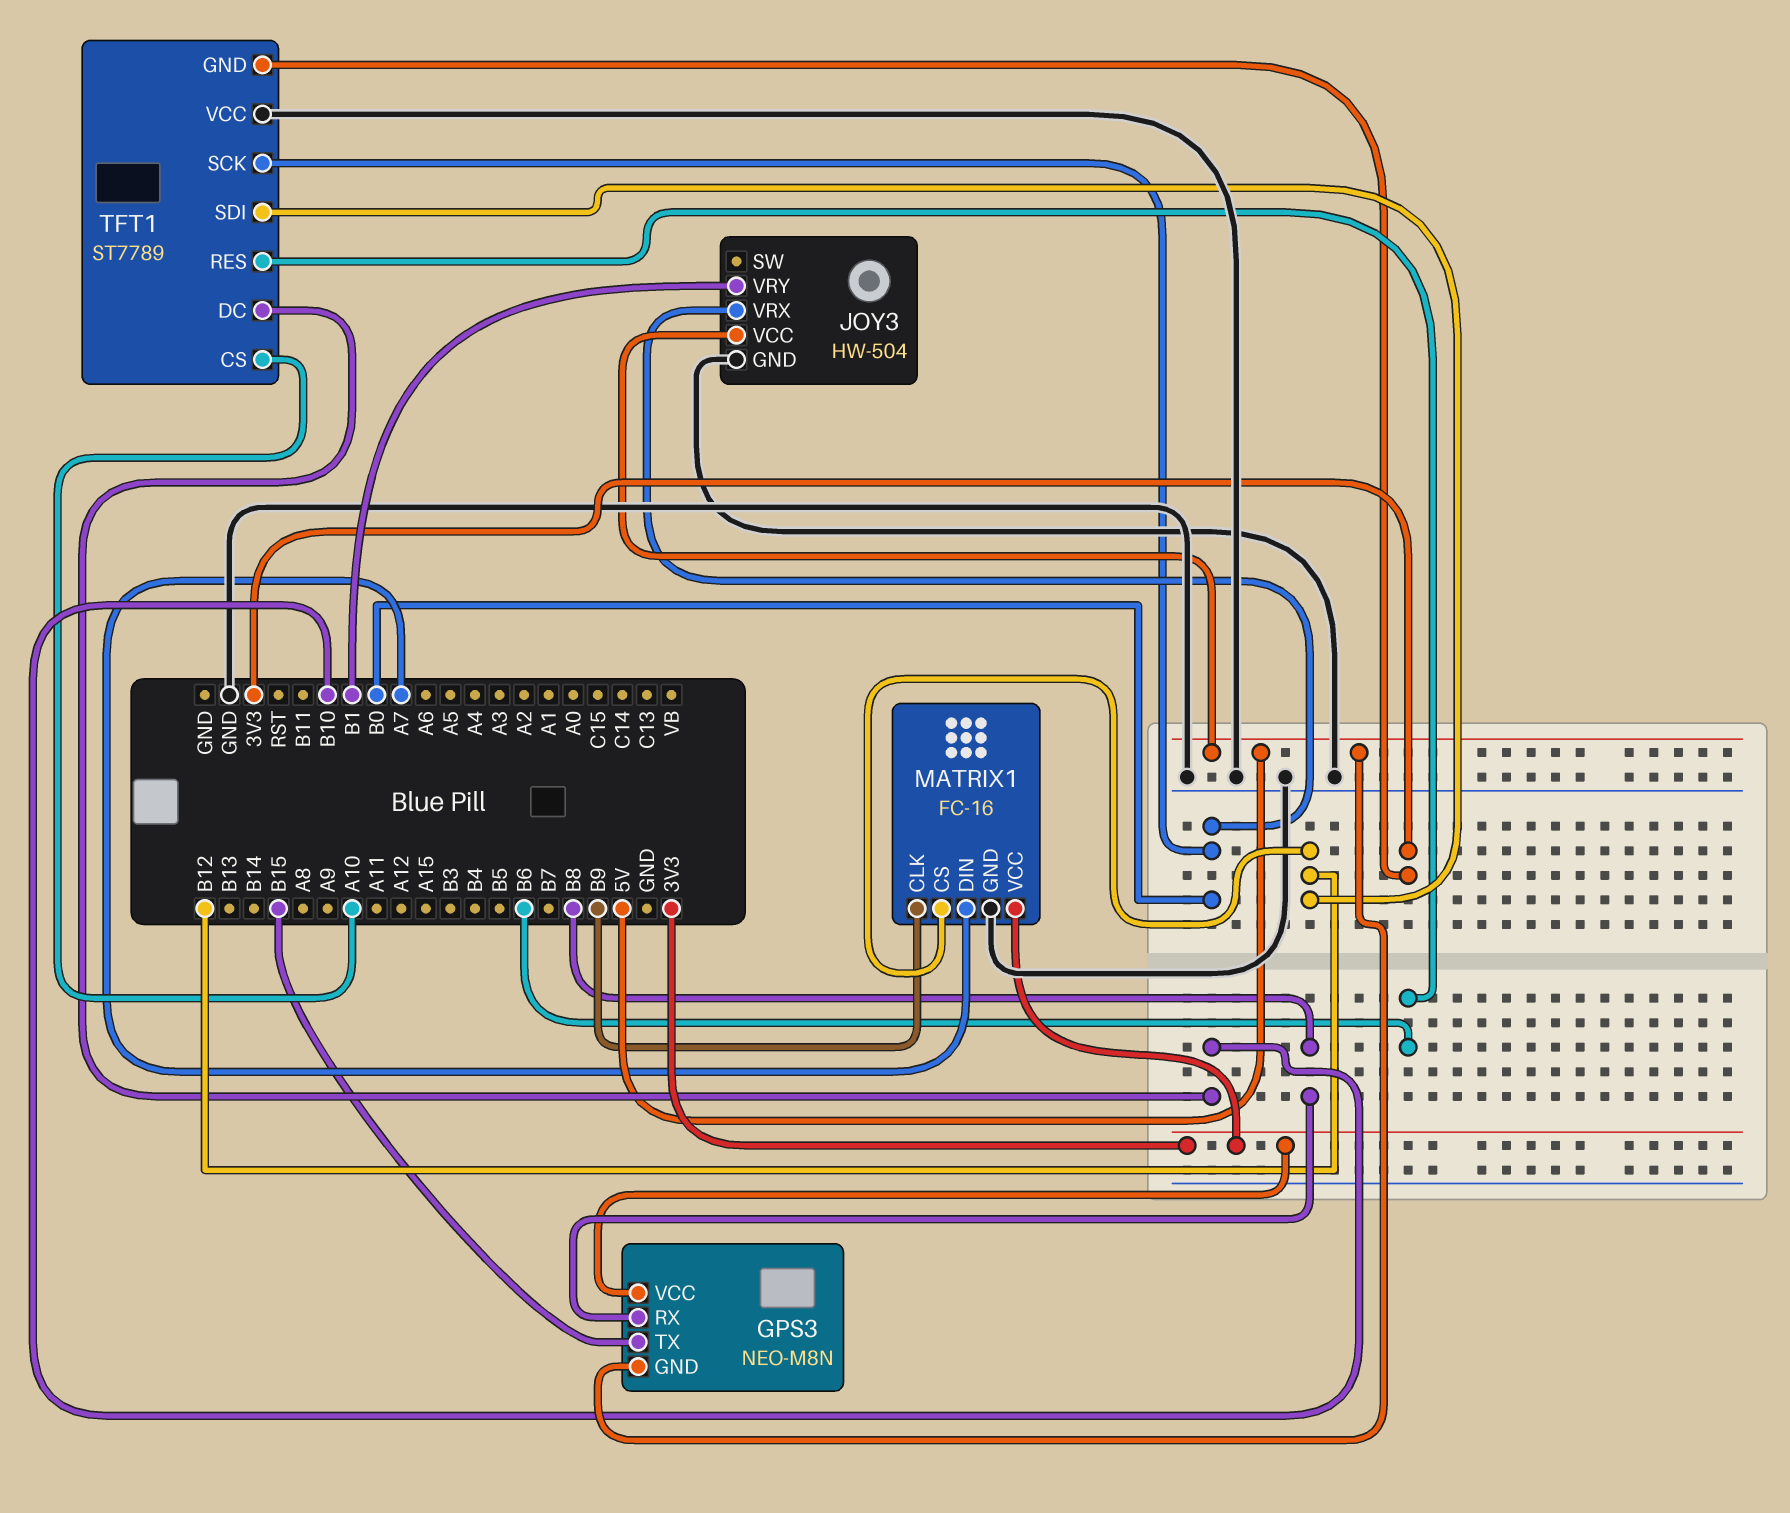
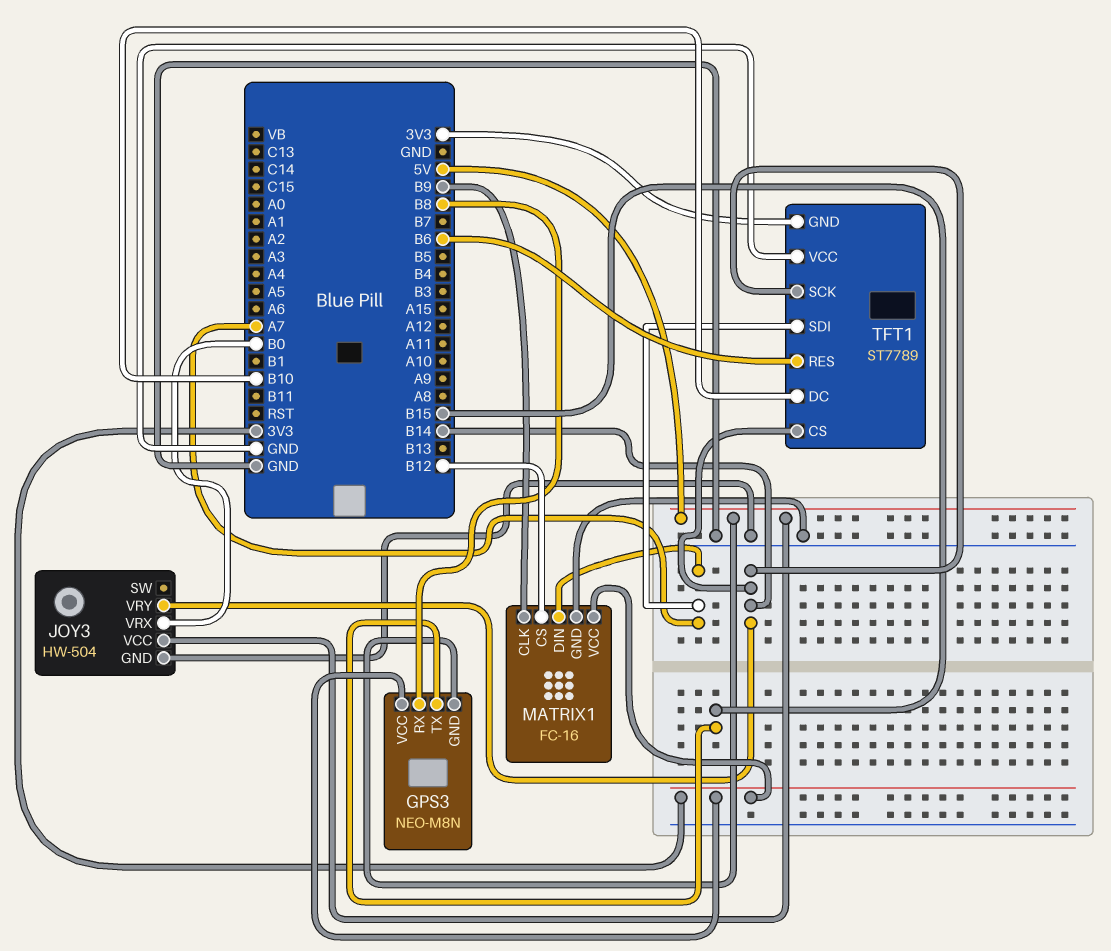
JOY3 pin VRY: B1 -> B14
TFT1 pin CS: A10 -> B14
TFT1 pin SCK: B0 -> B14
TFT1 pin SDI: B12 -> A7

